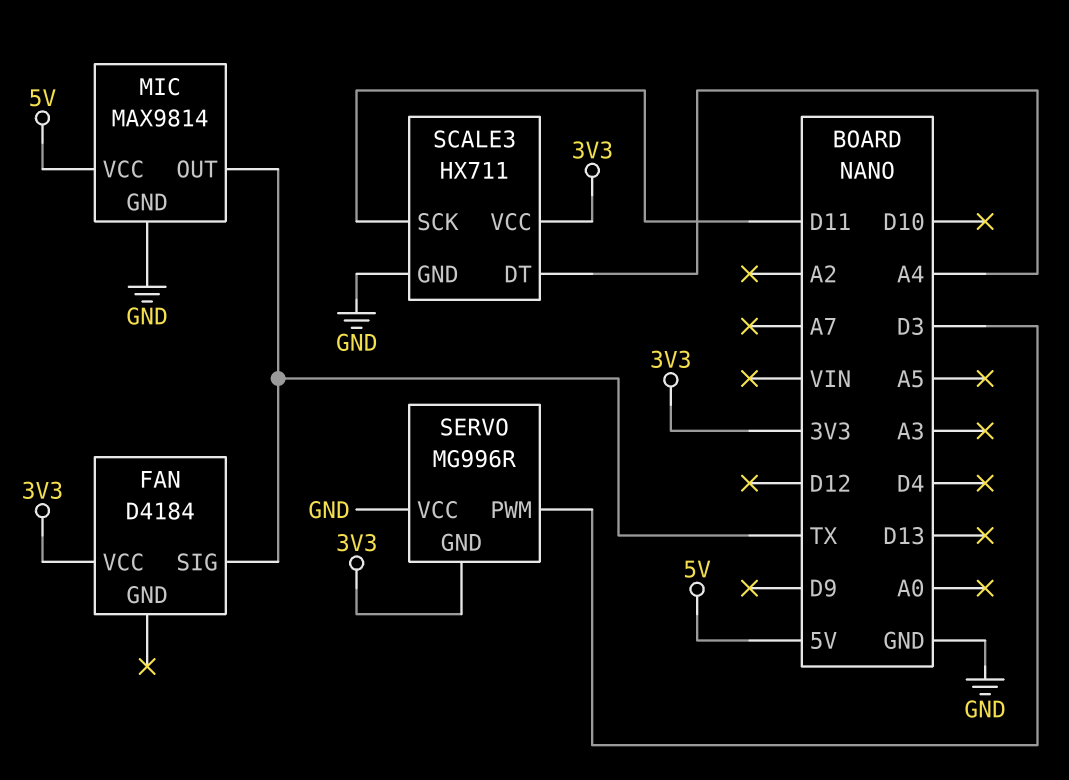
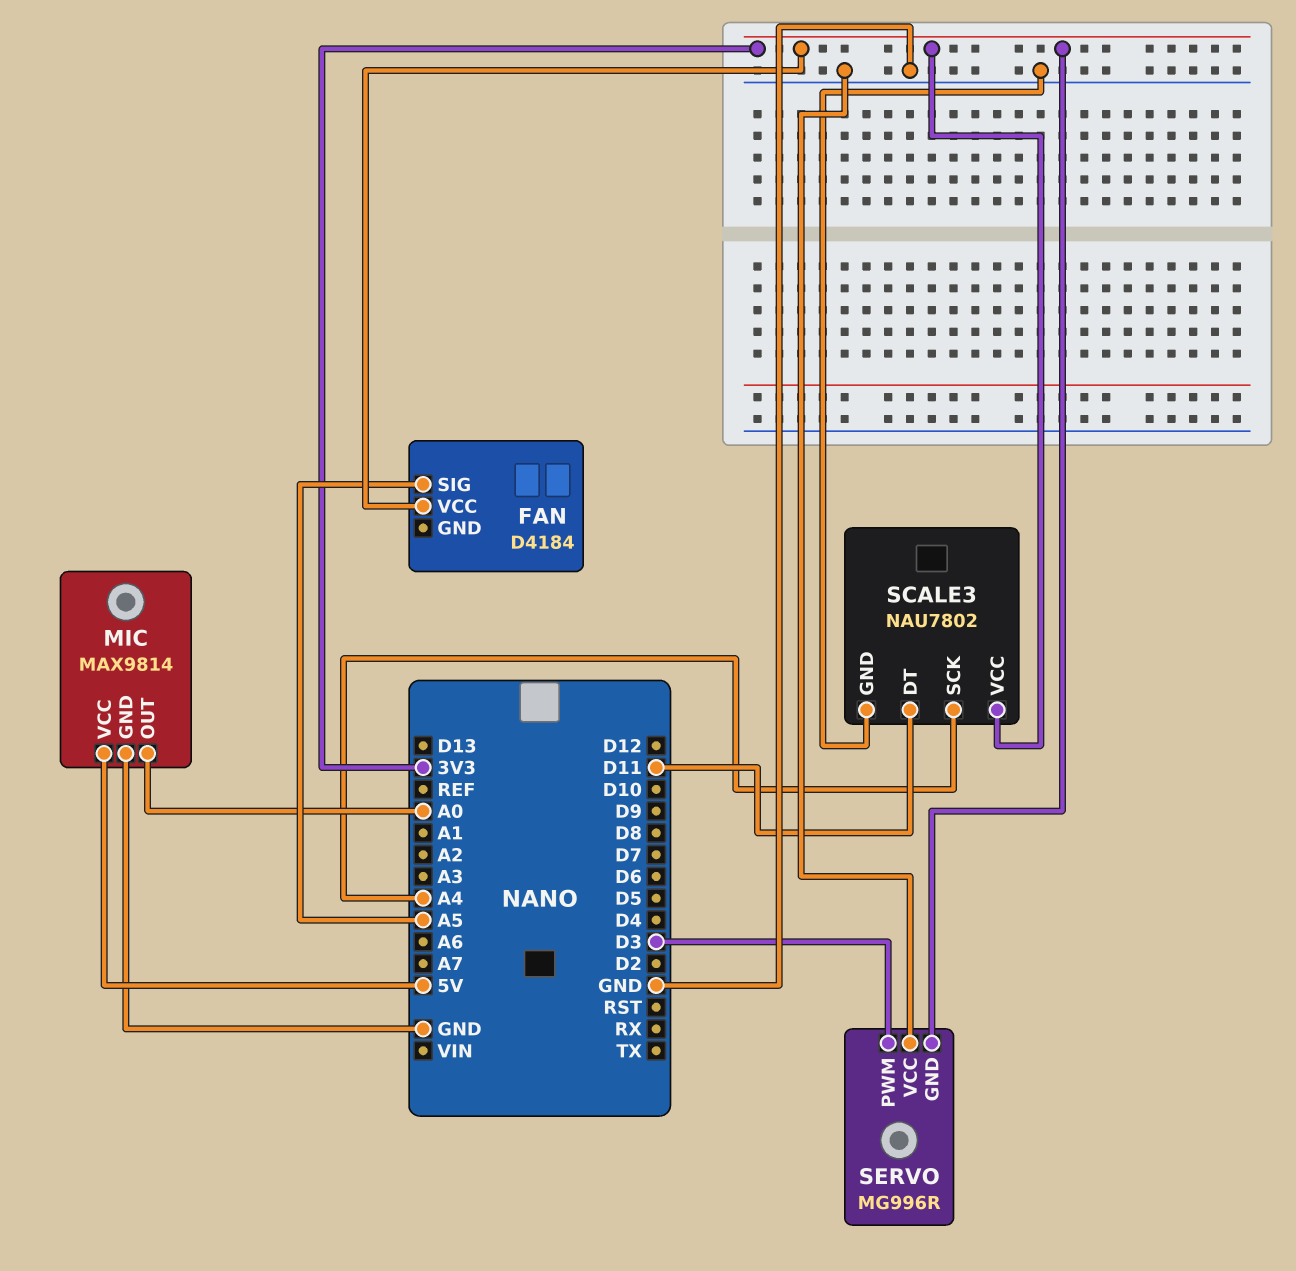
FAN pin SIG: TX -> A5
MIC pin OUT: TX -> A0
SCALE3: HX711 -> NAU7802
SCALE3 pin DT: A4 -> D11
SCALE3 pin SCK: D11 -> A4

